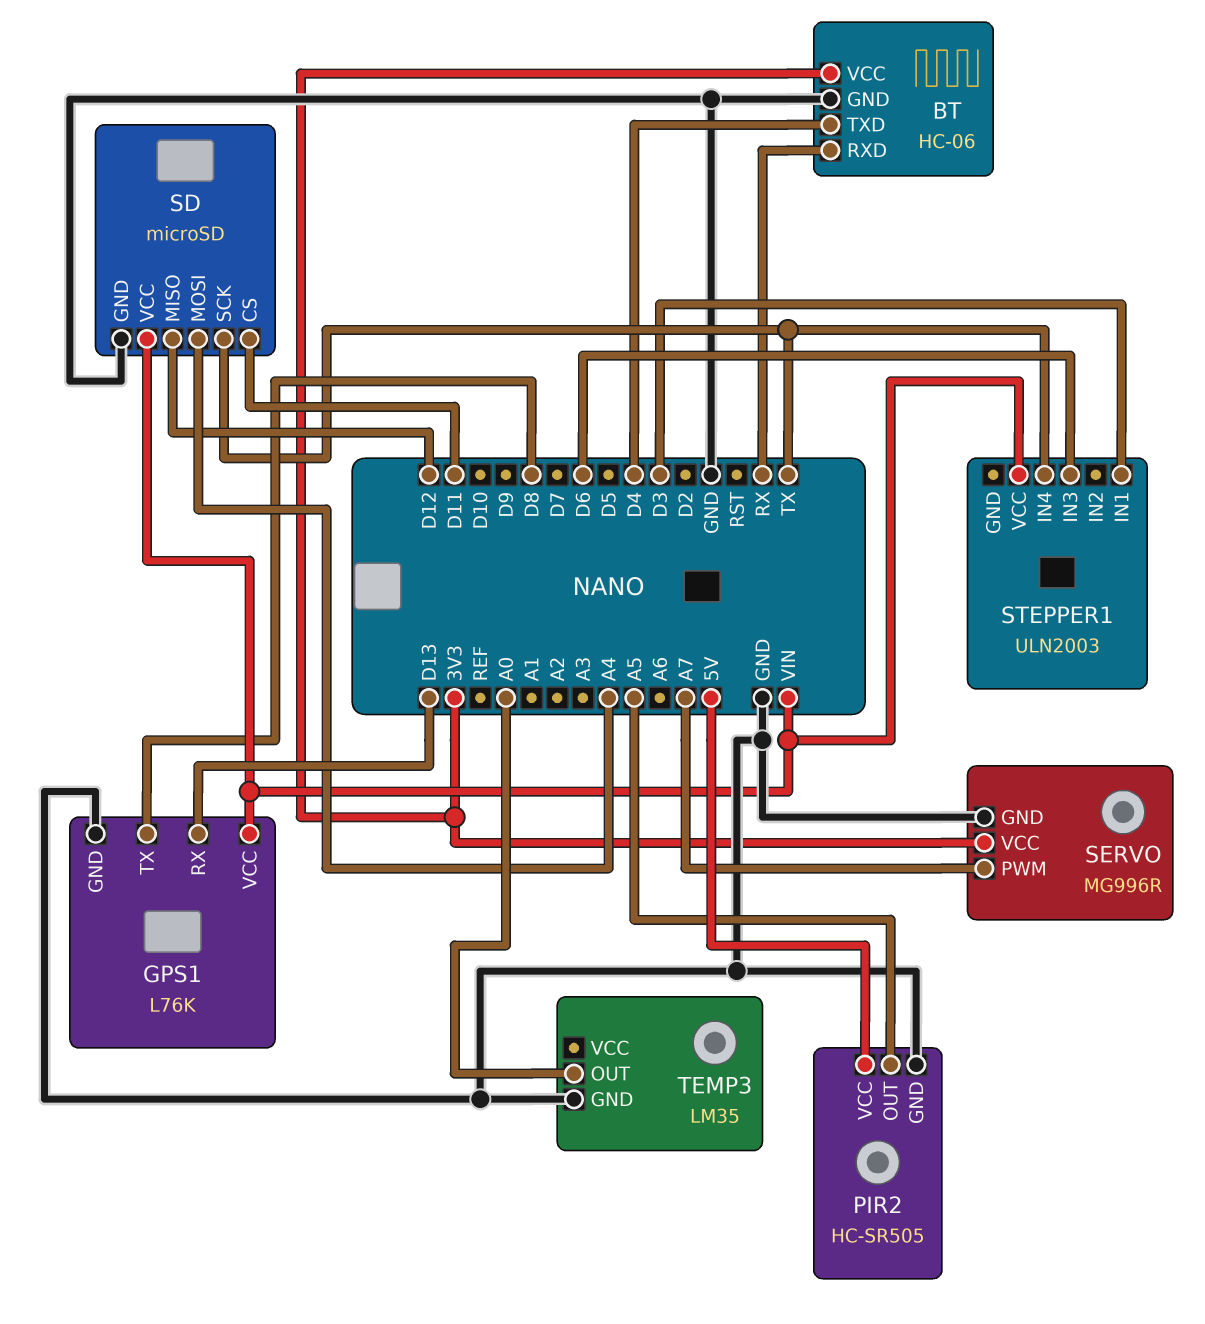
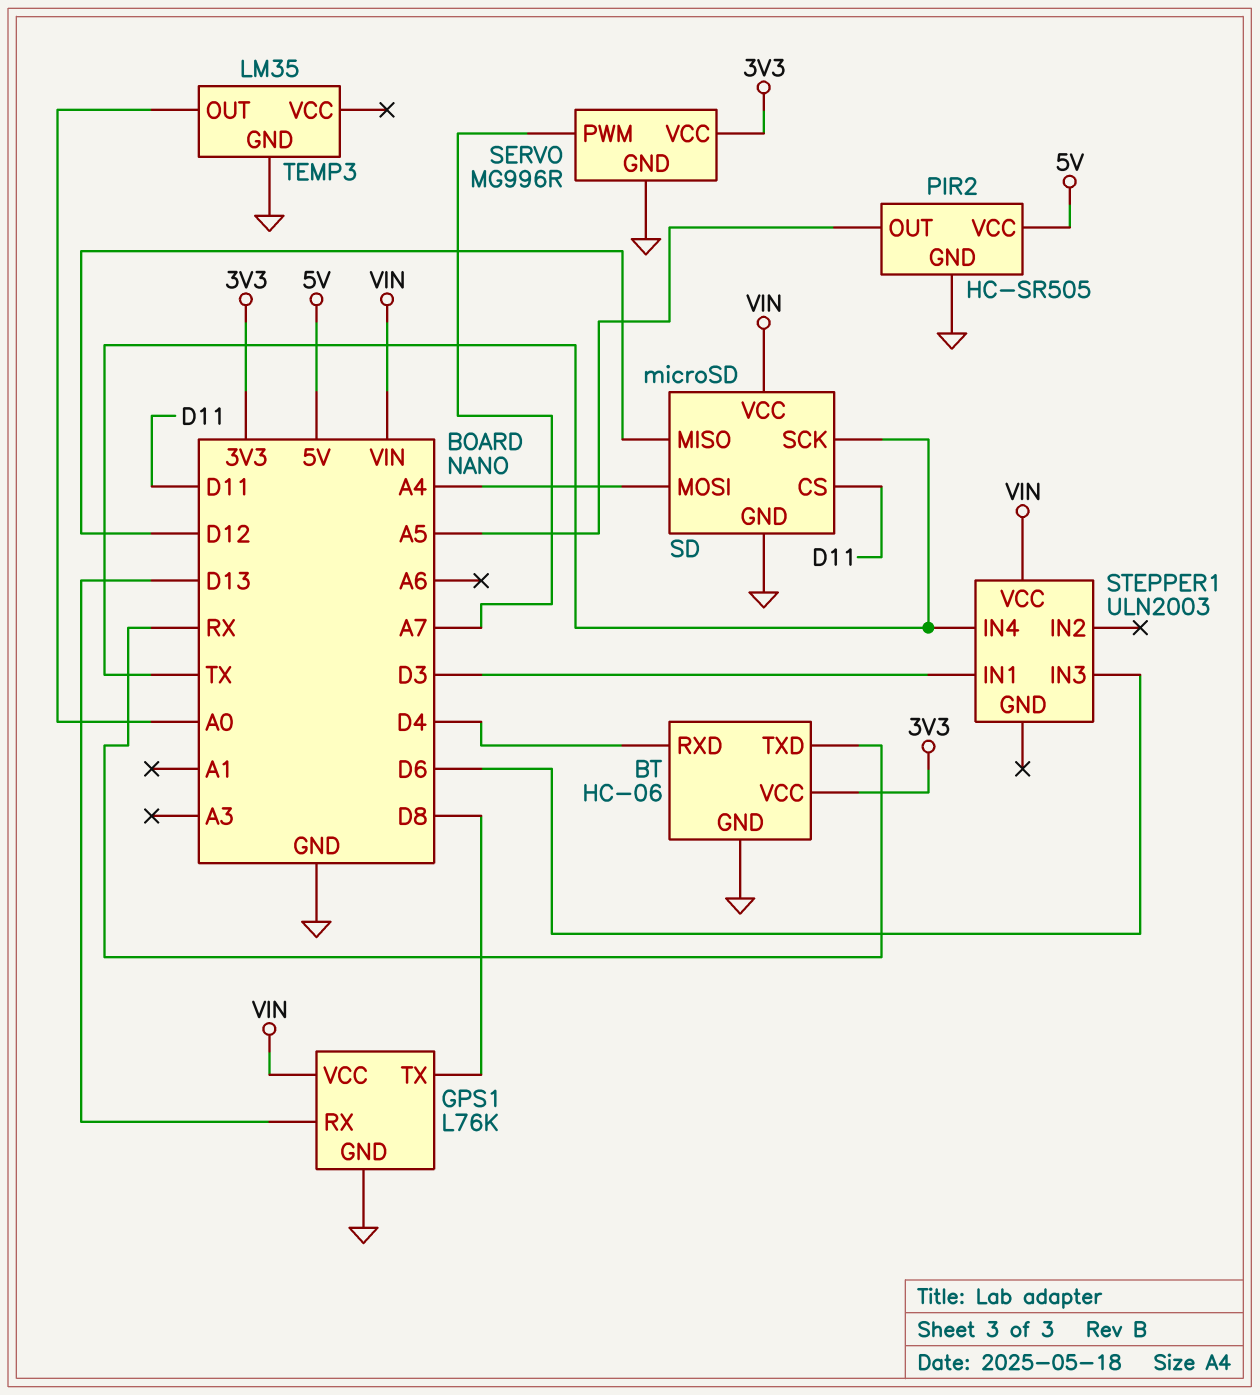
BT pin RXD: RX -> D4
BT pin TXD: D4 -> RX

